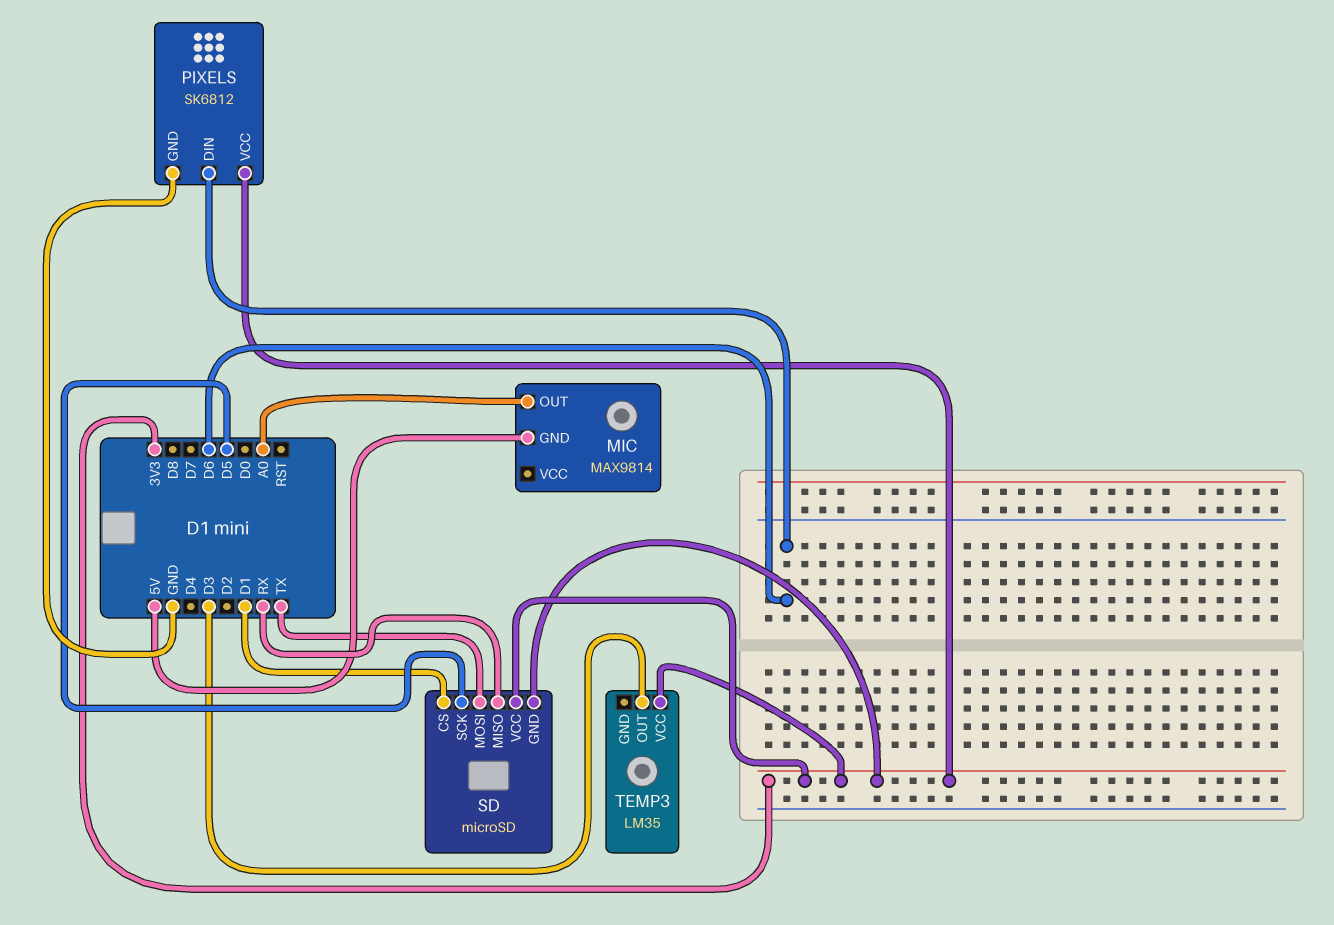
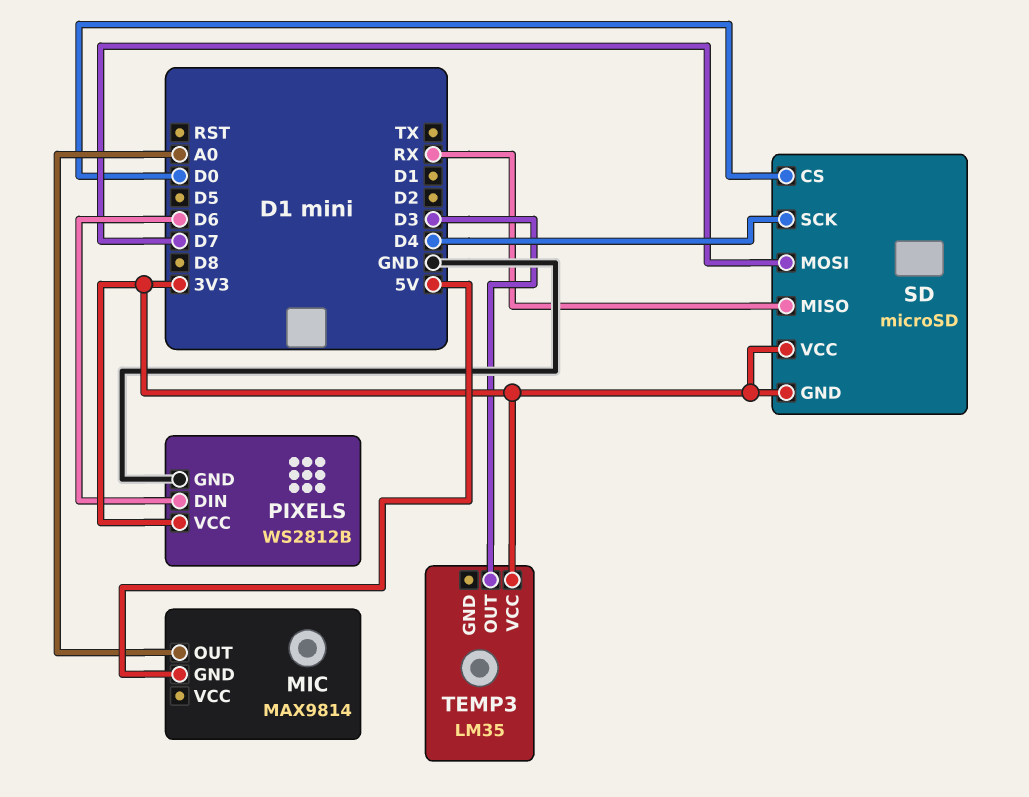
PIXELS: SK6812 -> WS2812B
SD pin CS: D1 -> D0
SD pin MOSI: TX -> D7
SD pin SCK: D5 -> D4

